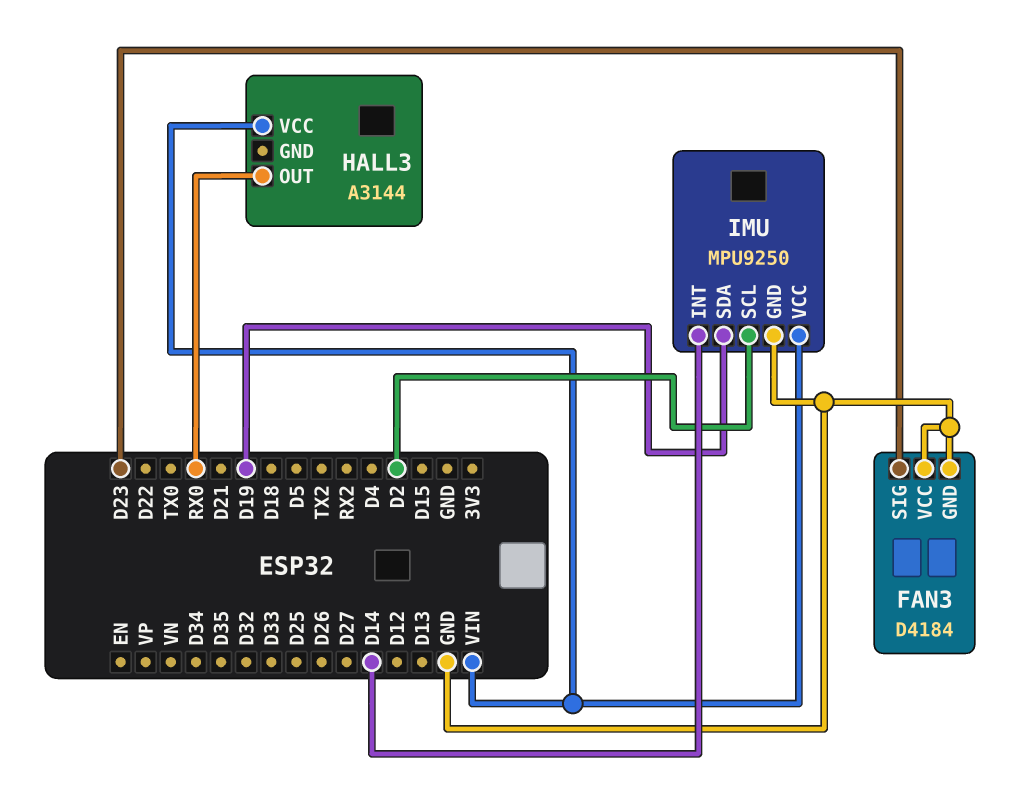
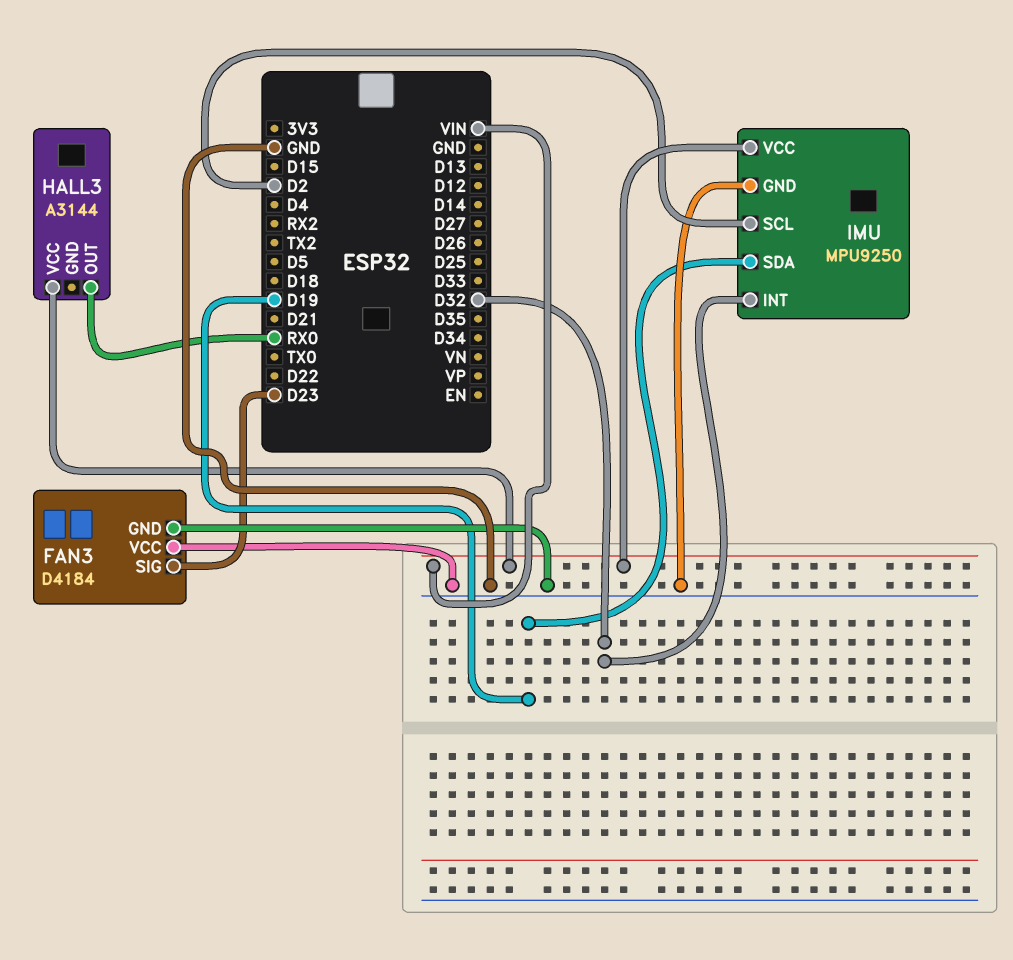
IMU pin INT: D14 -> D32

